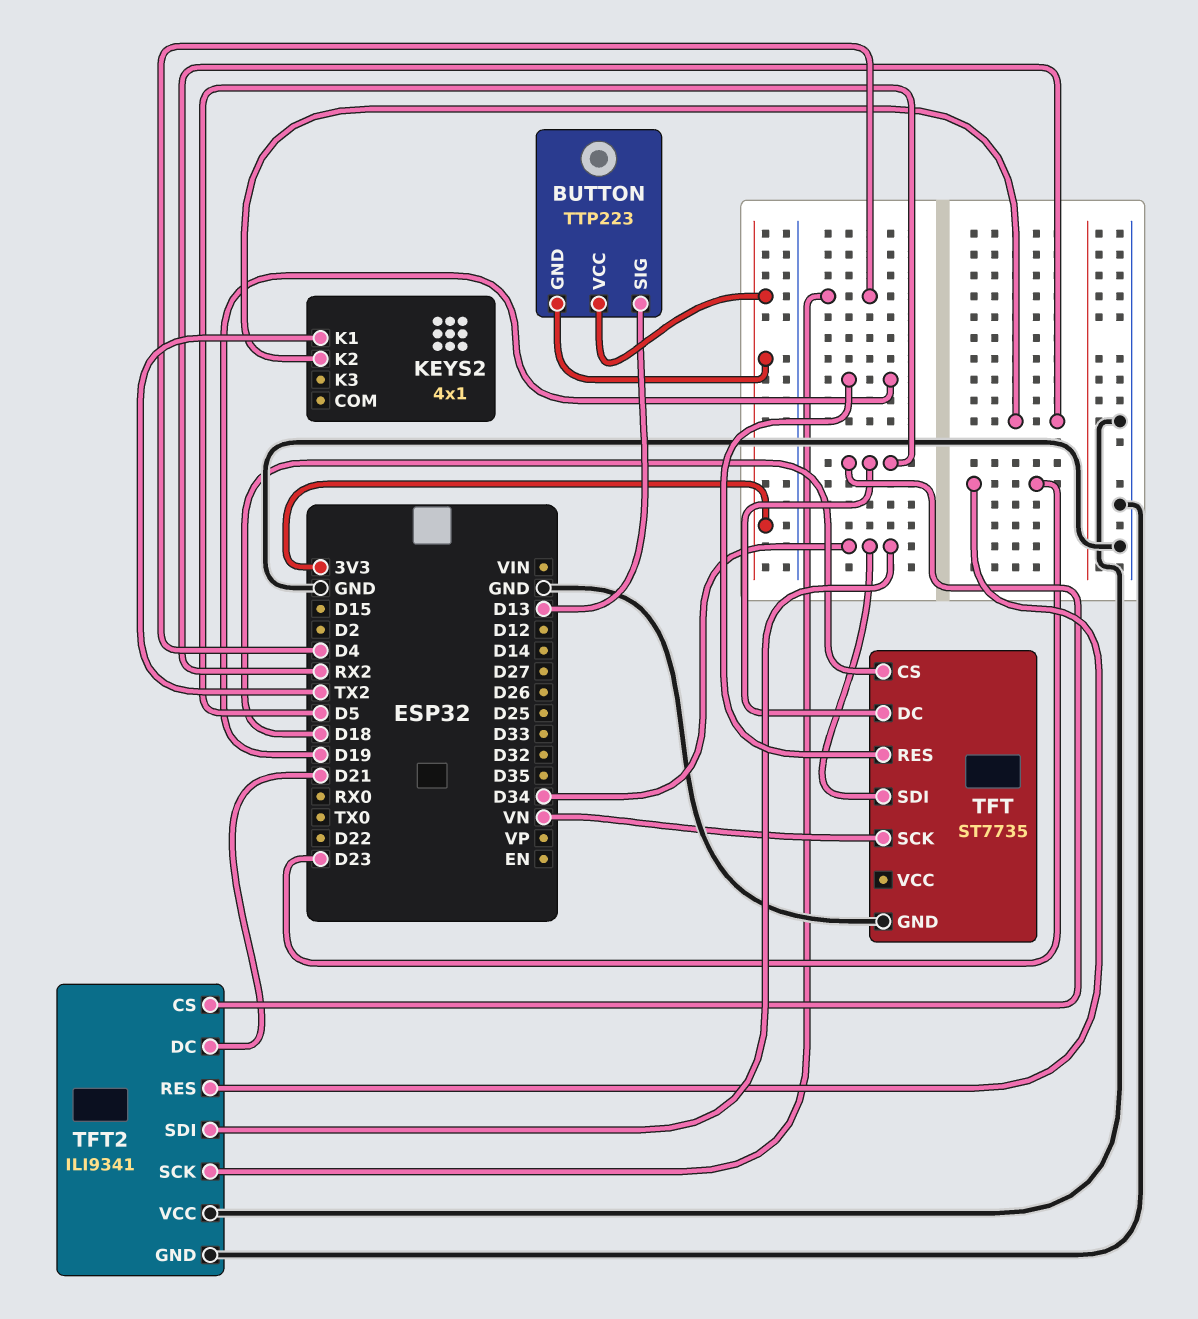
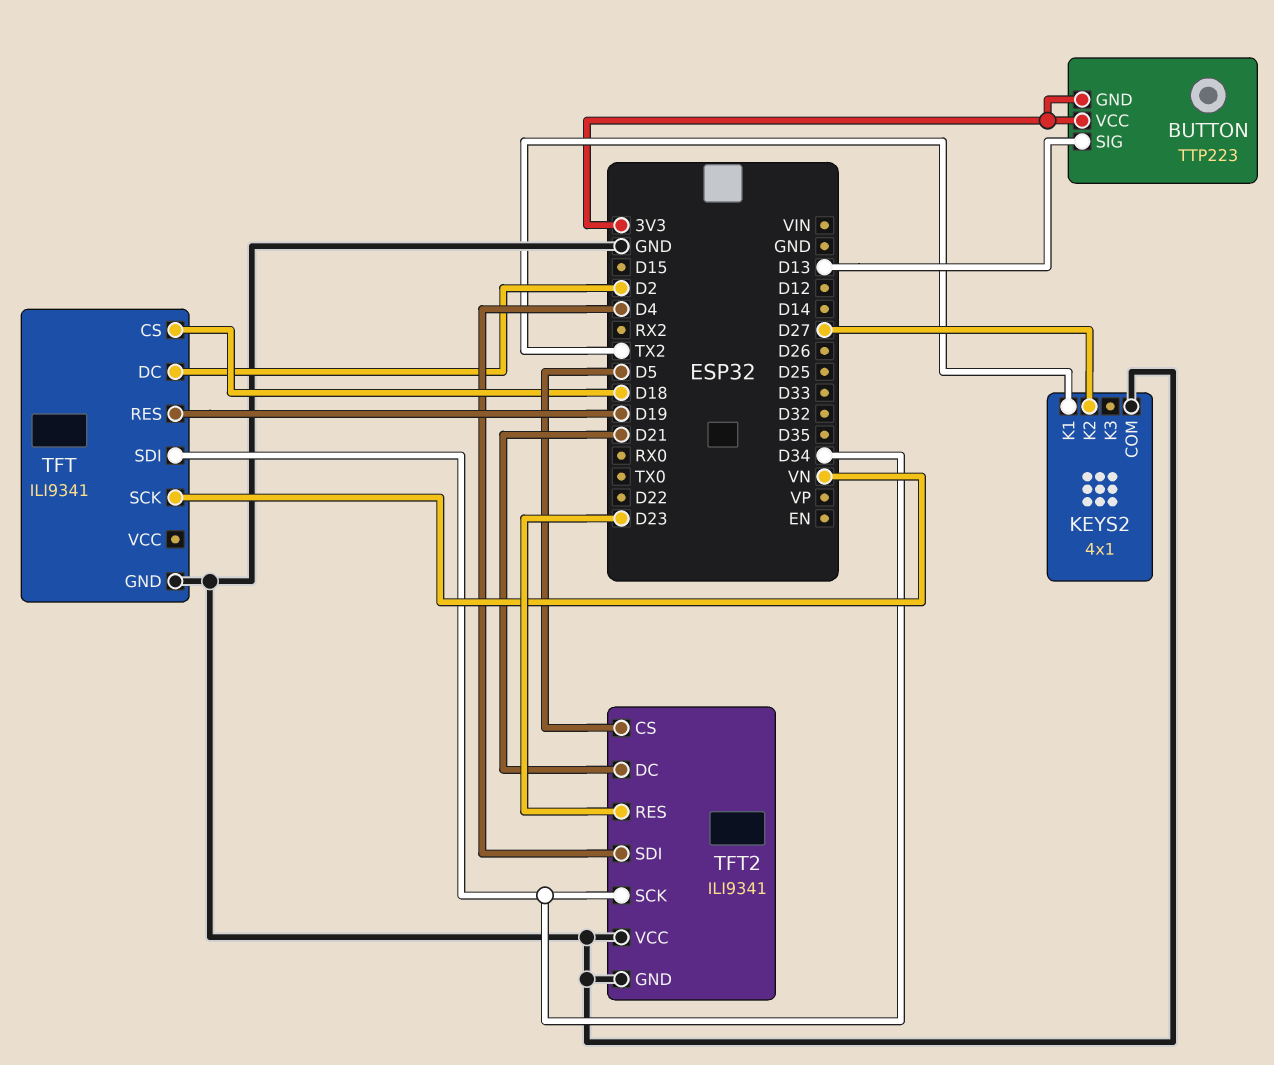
KEYS2 pin COM: none -> GND
KEYS2 pin K2: RX2 -> D27
TFT: ST7735 -> ILI9341
TFT pin DC: D5 -> D2
TFT2 pin SCK: D4 -> D34
TFT2 pin SDI: D34 -> D4

